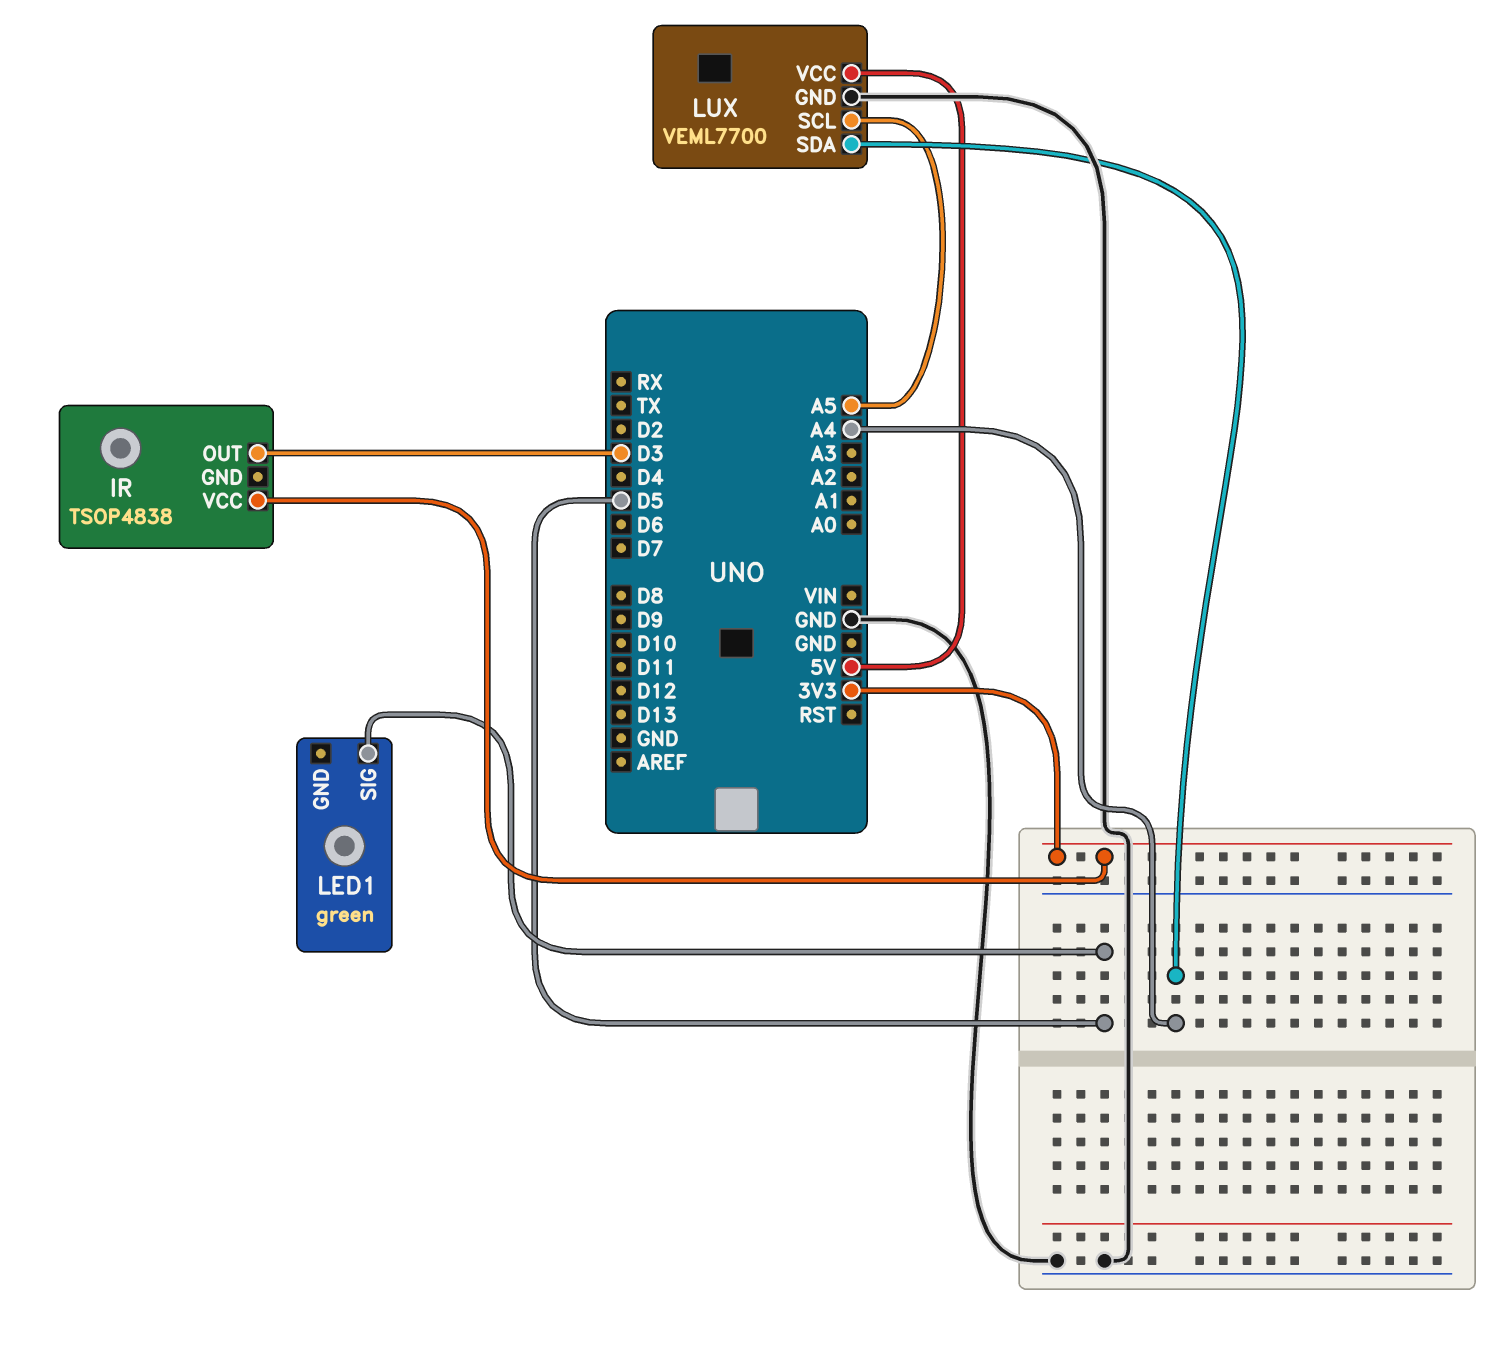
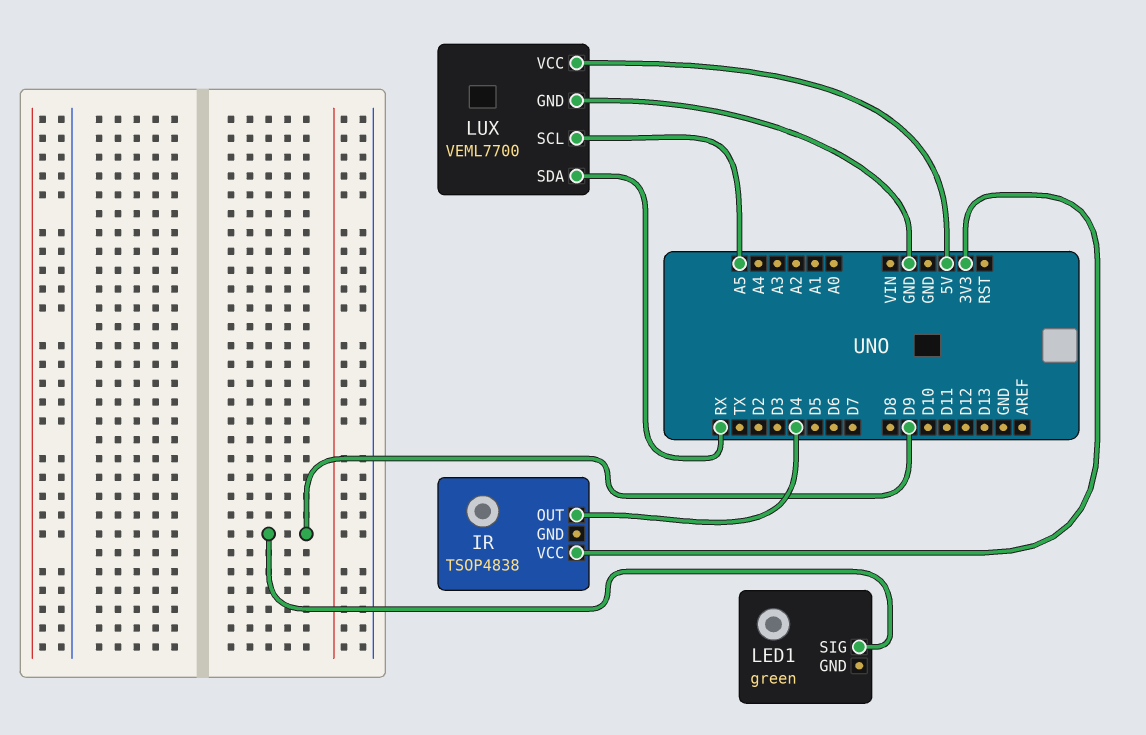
IR pin OUT: D3 -> D4
LED1 pin SIG: D5 -> D9
LUX pin SDA: A4 -> RX

